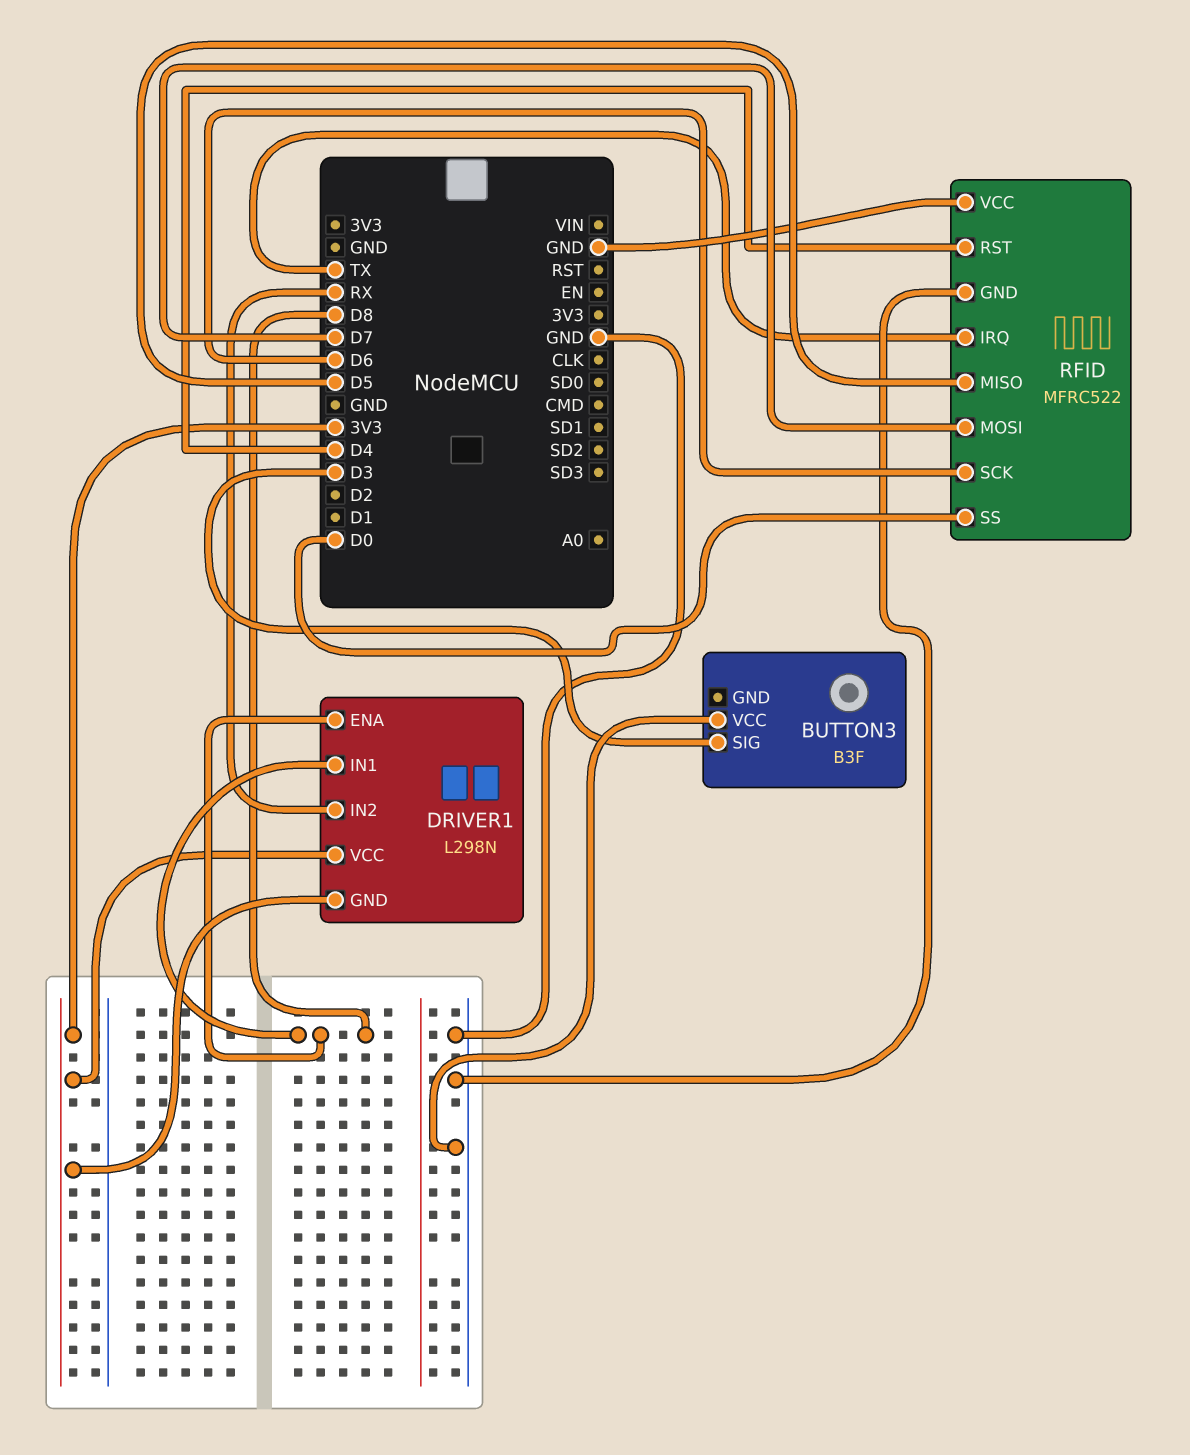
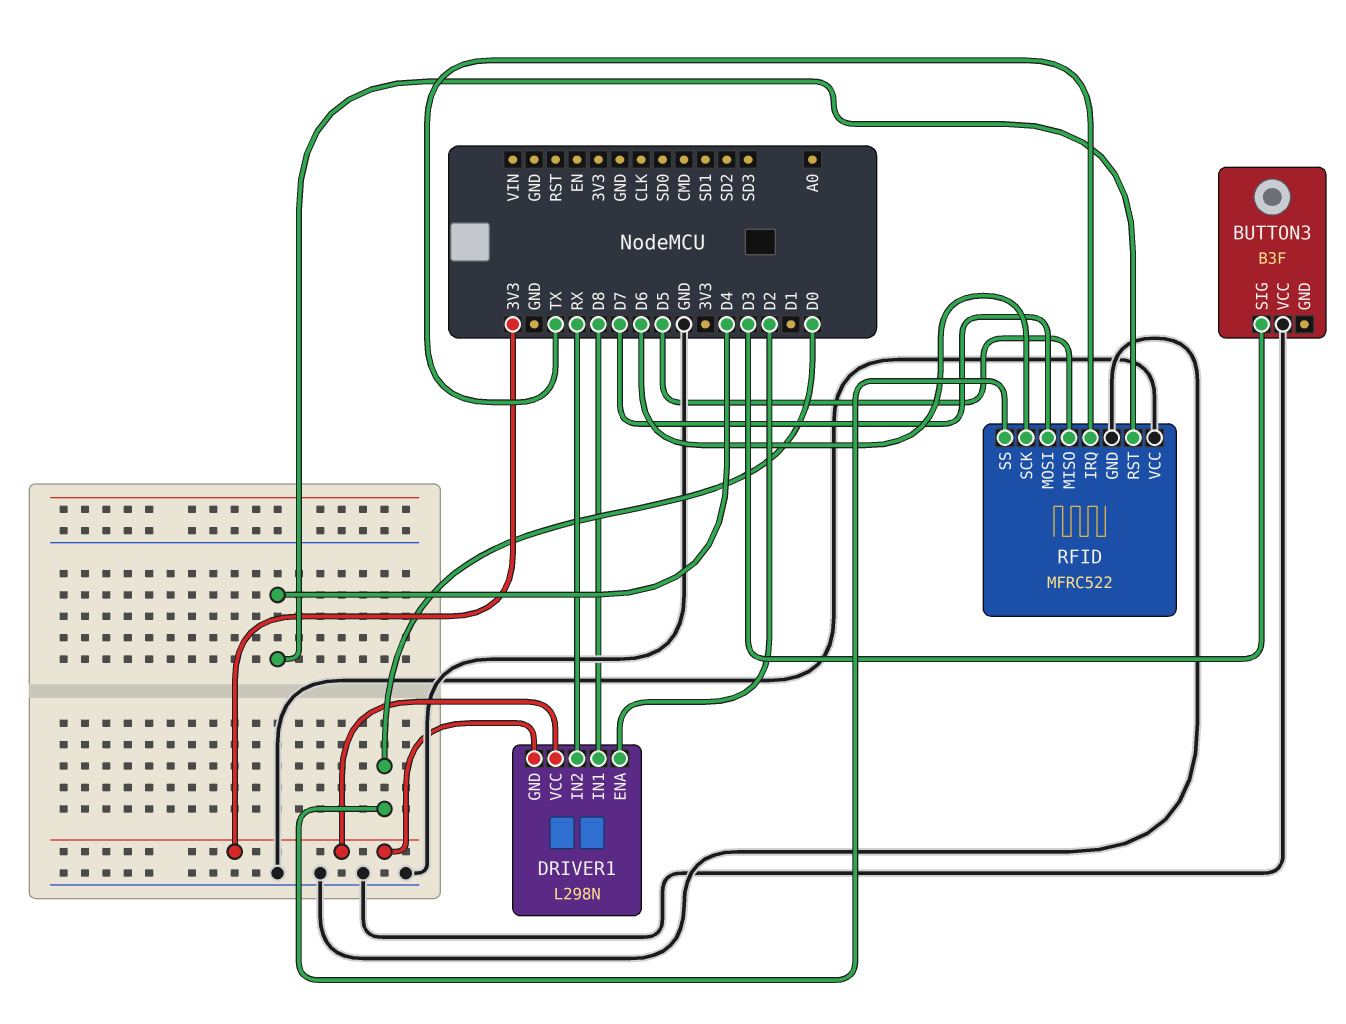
DRIVER1 pin ENA: D8 -> D2

